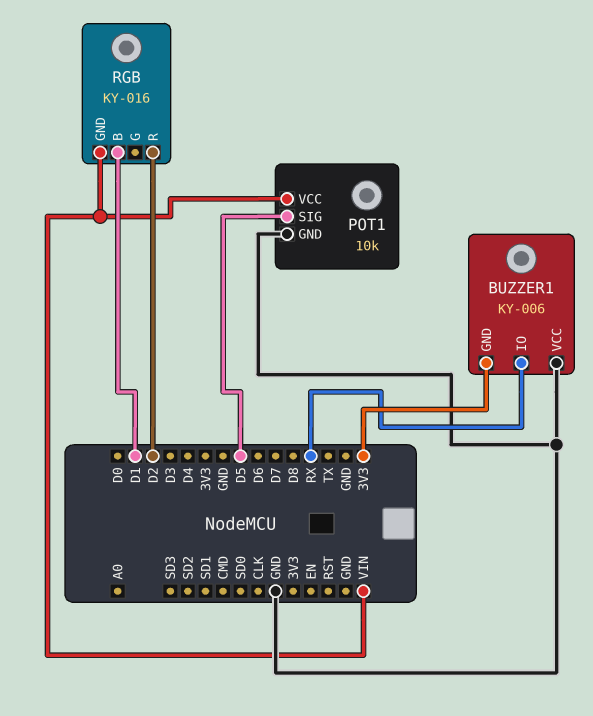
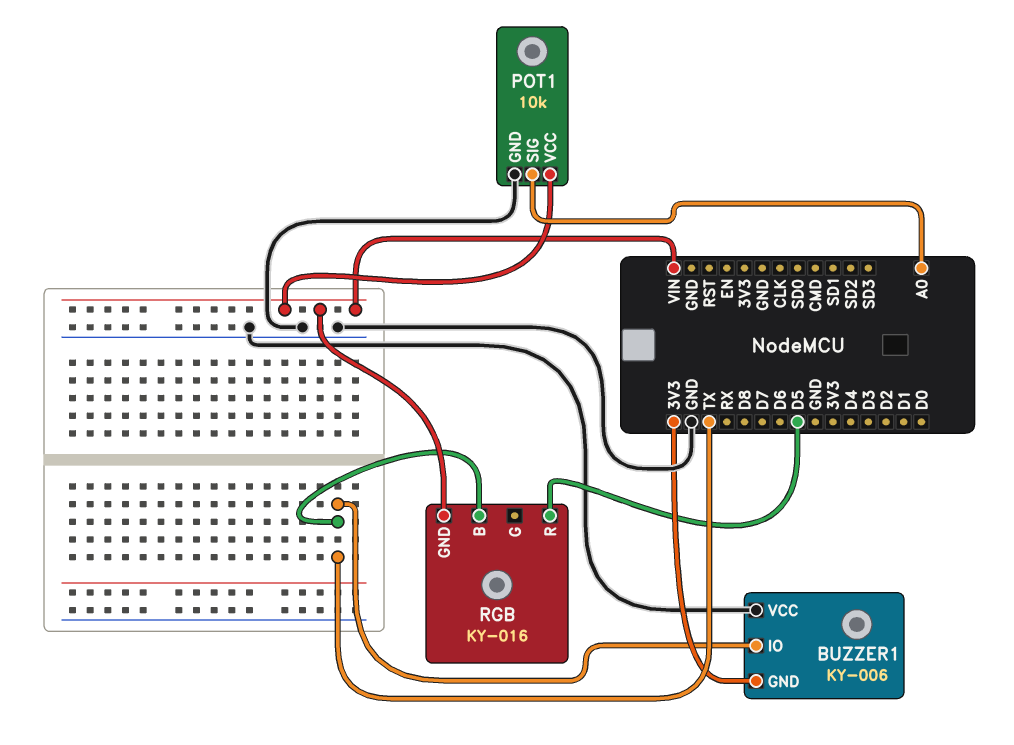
BUZZER1 pin IO: RX -> TX
POT1 pin SIG: D5 -> A0
RGB pin B: D1 -> TX
RGB pin R: D2 -> D5

